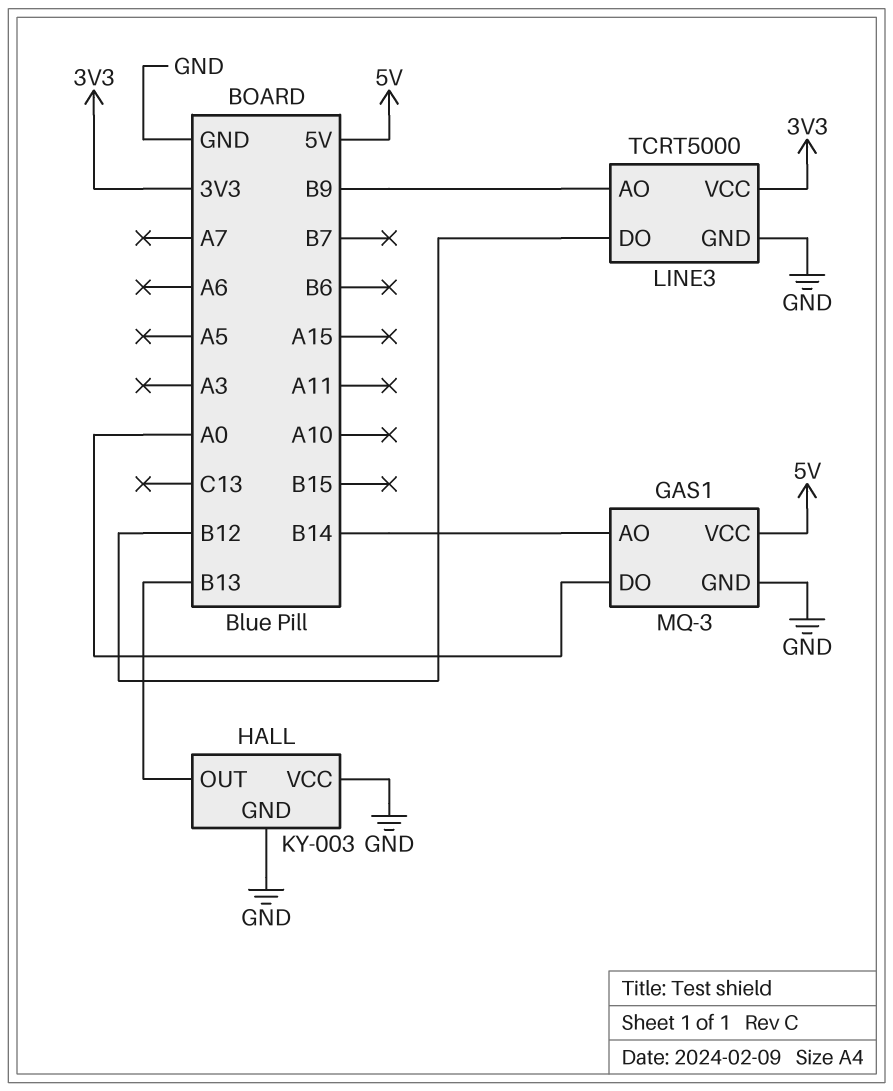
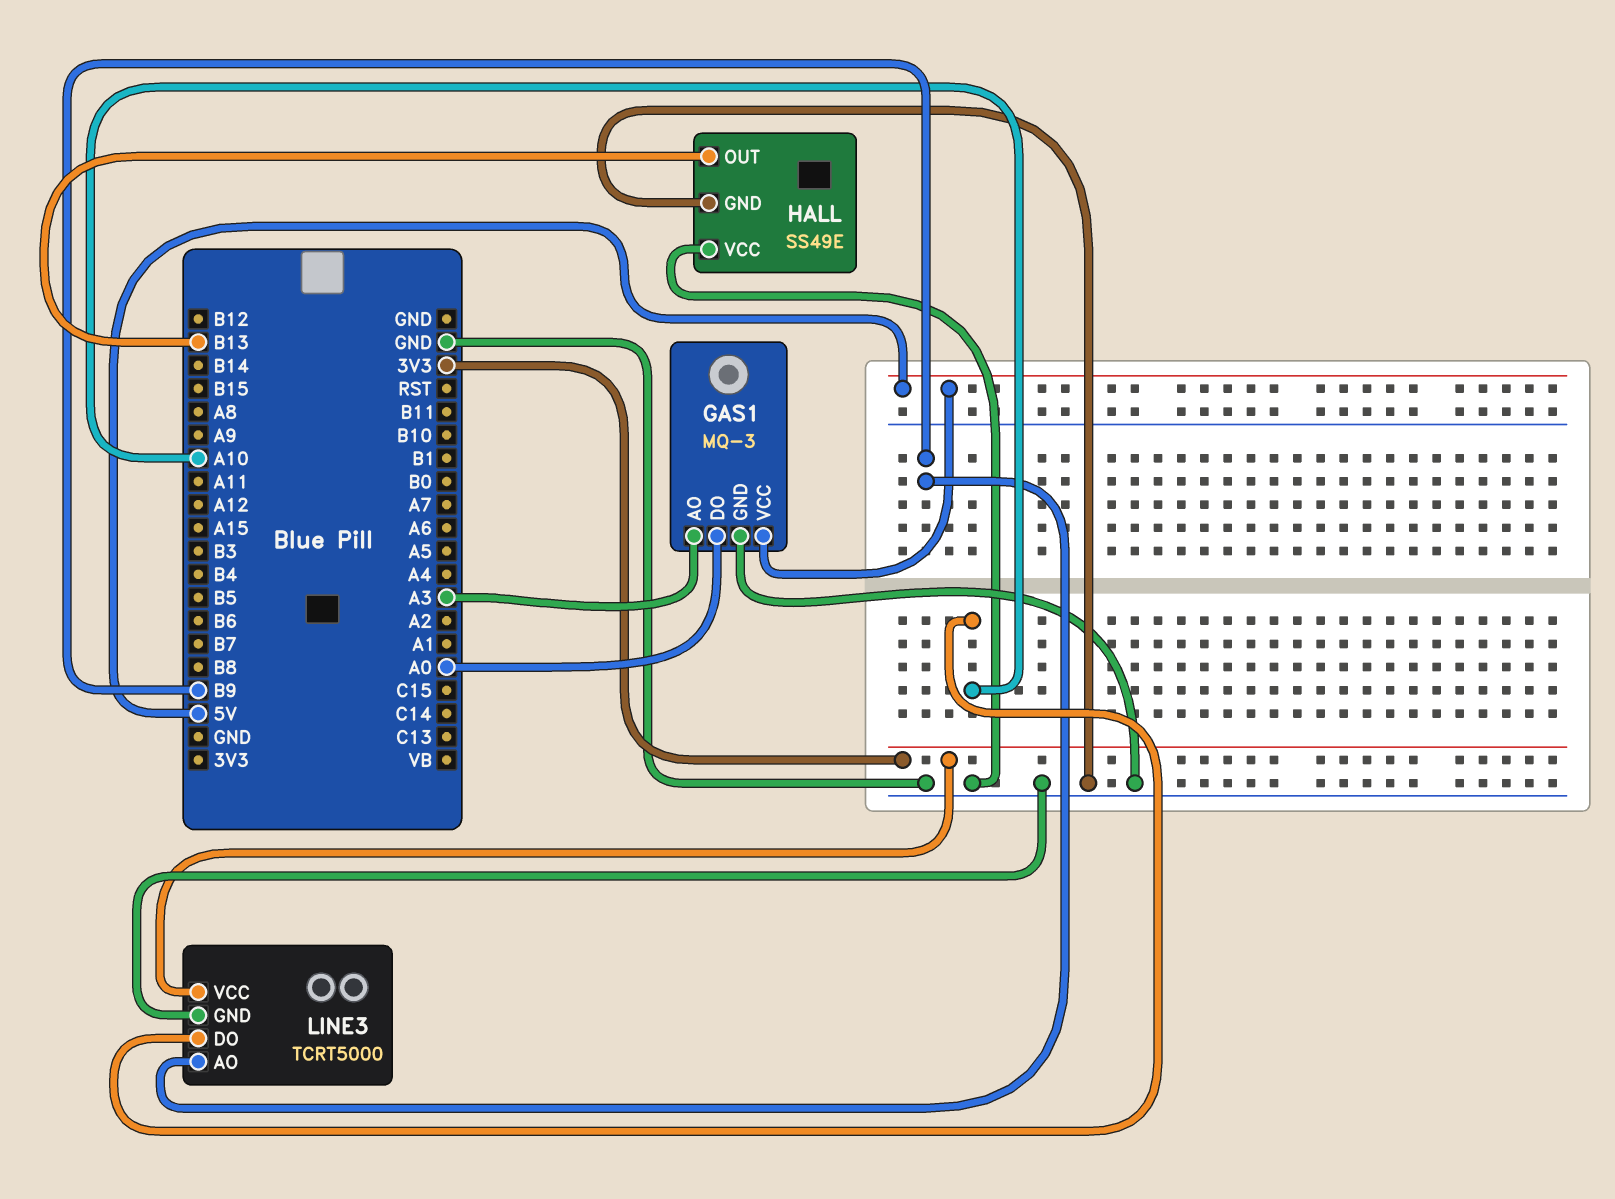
GAS1 pin AO: B14 -> A3
HALL: KY-003 -> SS49E
LINE3 pin DO: B12 -> A10

